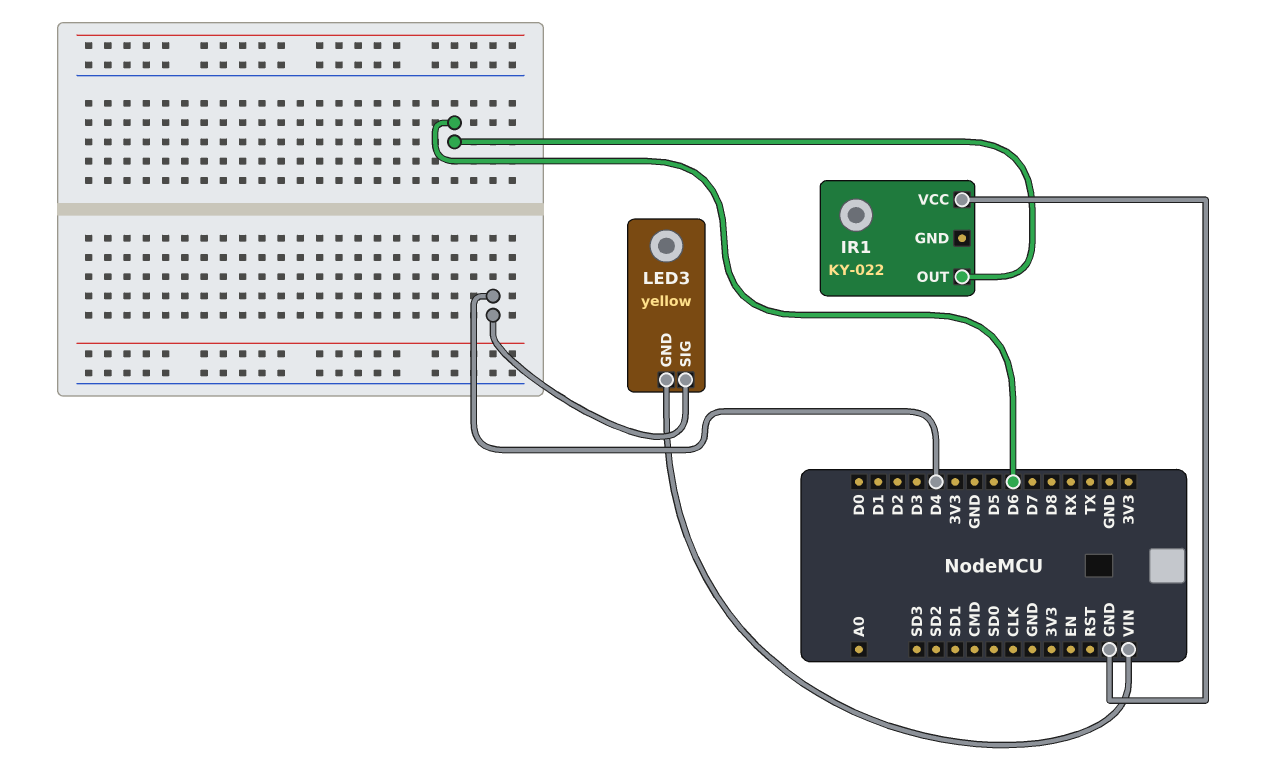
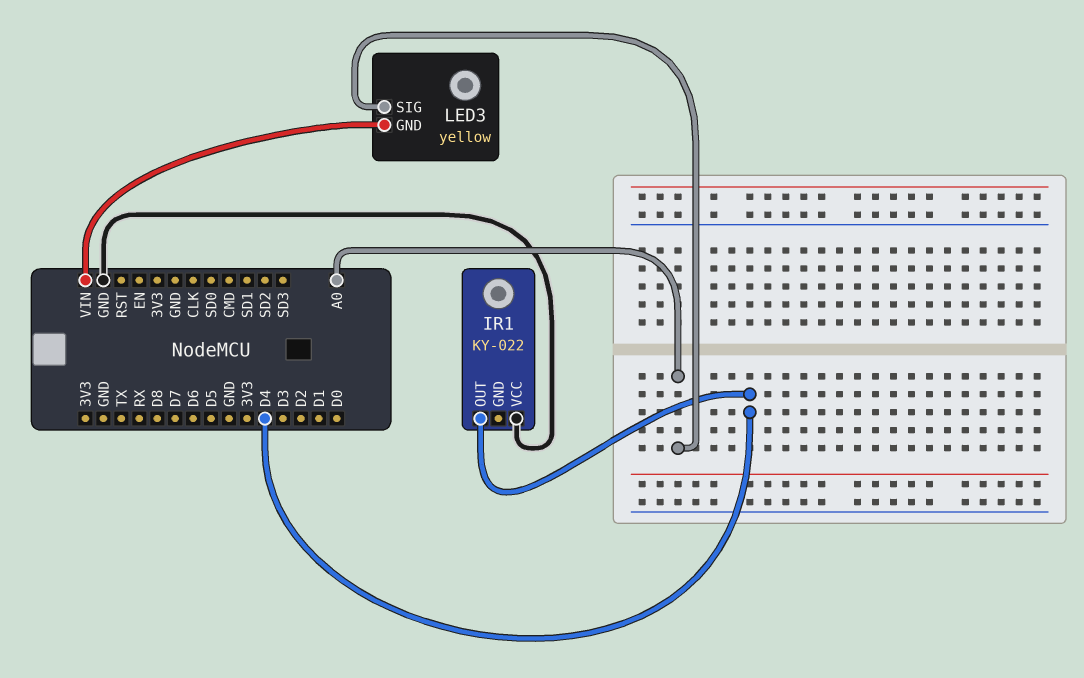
IR1 pin OUT: D6 -> D4
LED3 pin SIG: D4 -> A0

